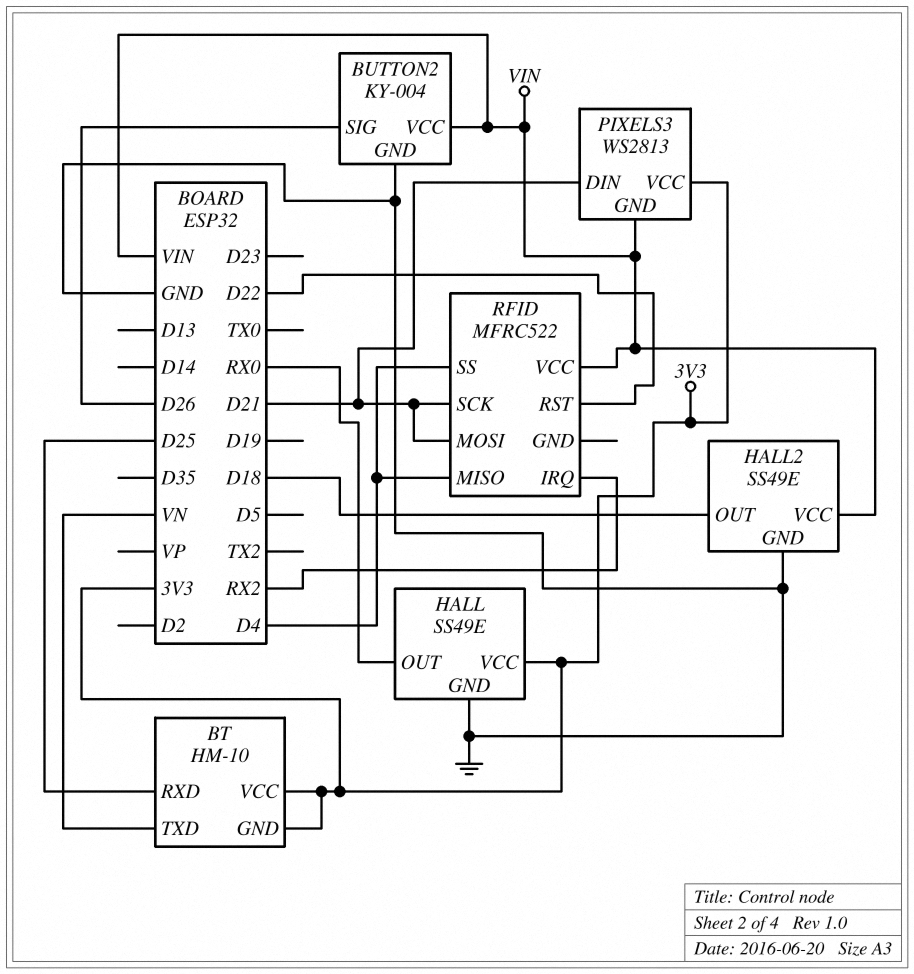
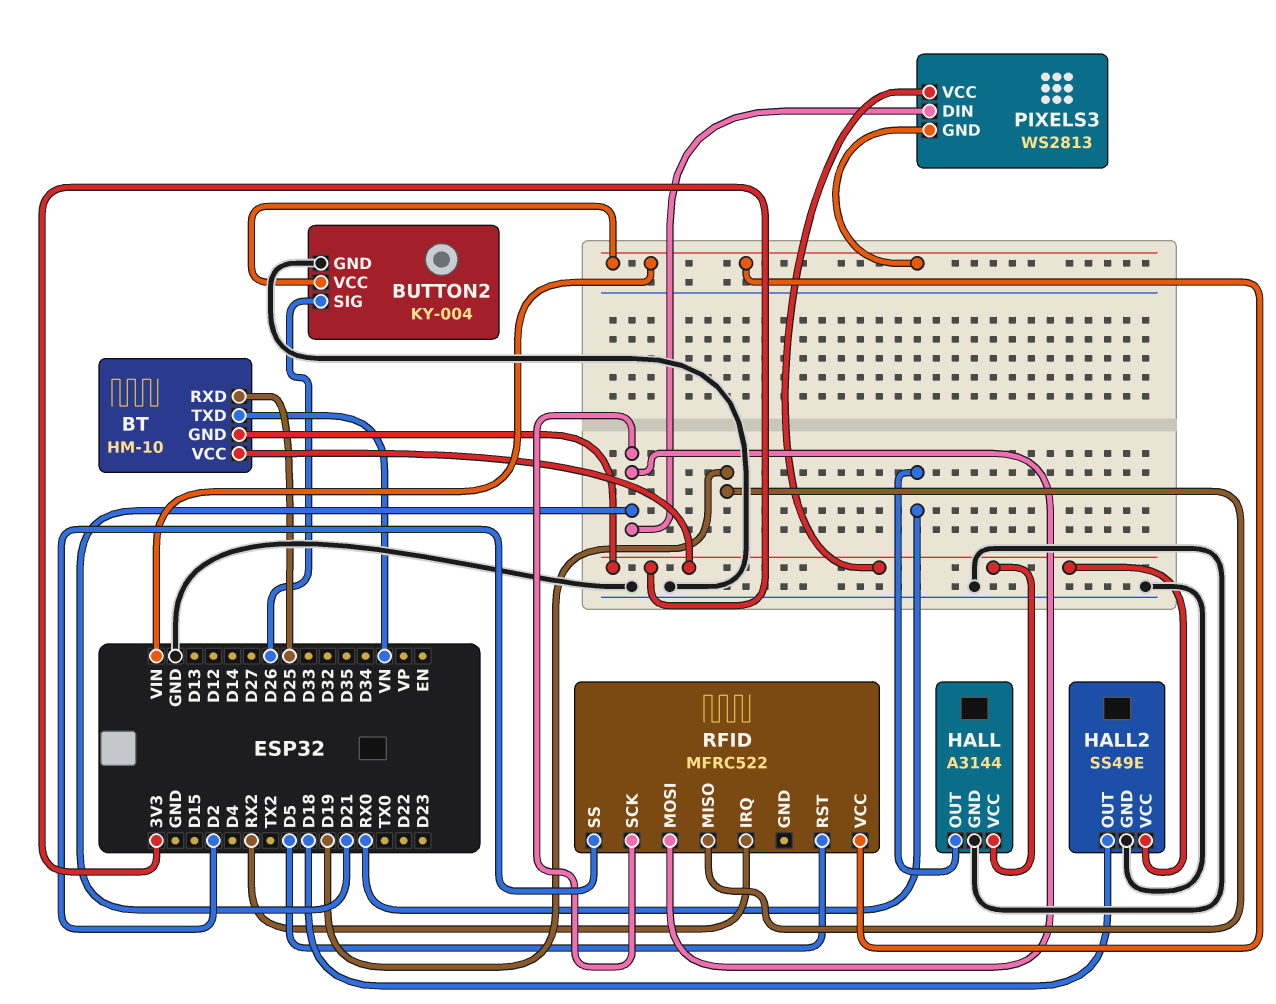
HALL: SS49E -> A3144
HALL2 pin VCC: VIN -> 3V3
RFID pin MISO: D4 -> D19
RFID pin RST: D22 -> D5
RFID pin SS: D4 -> D2

